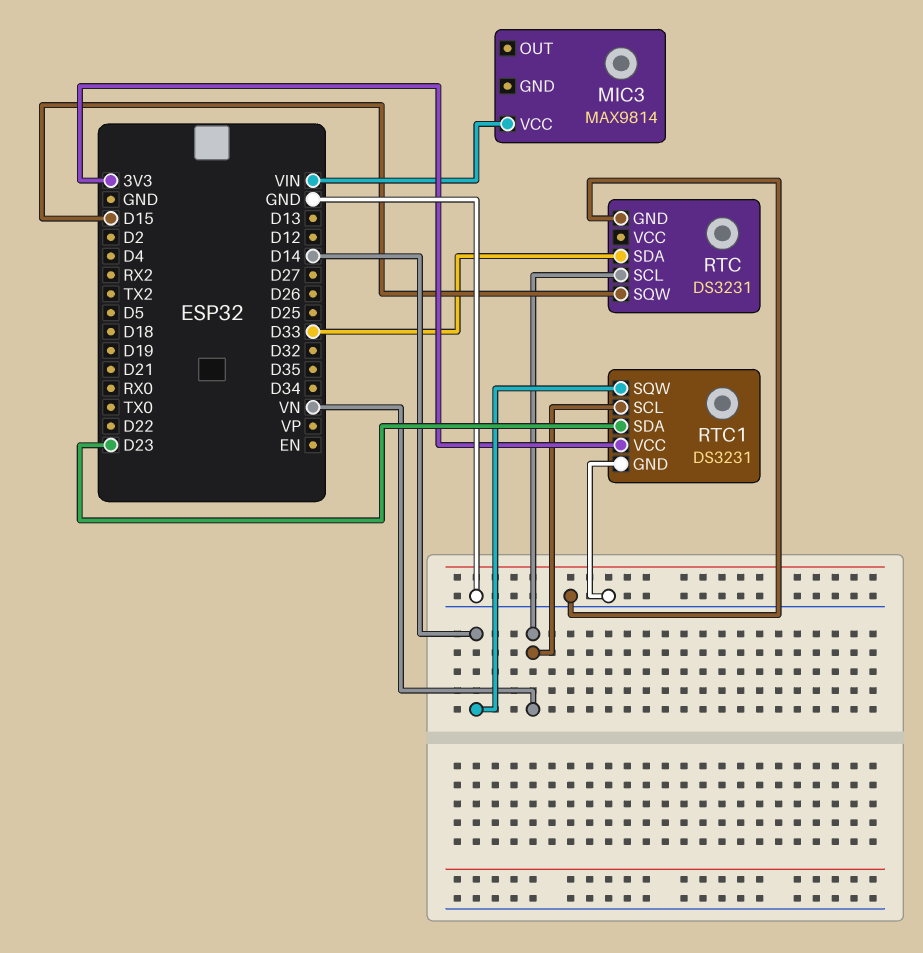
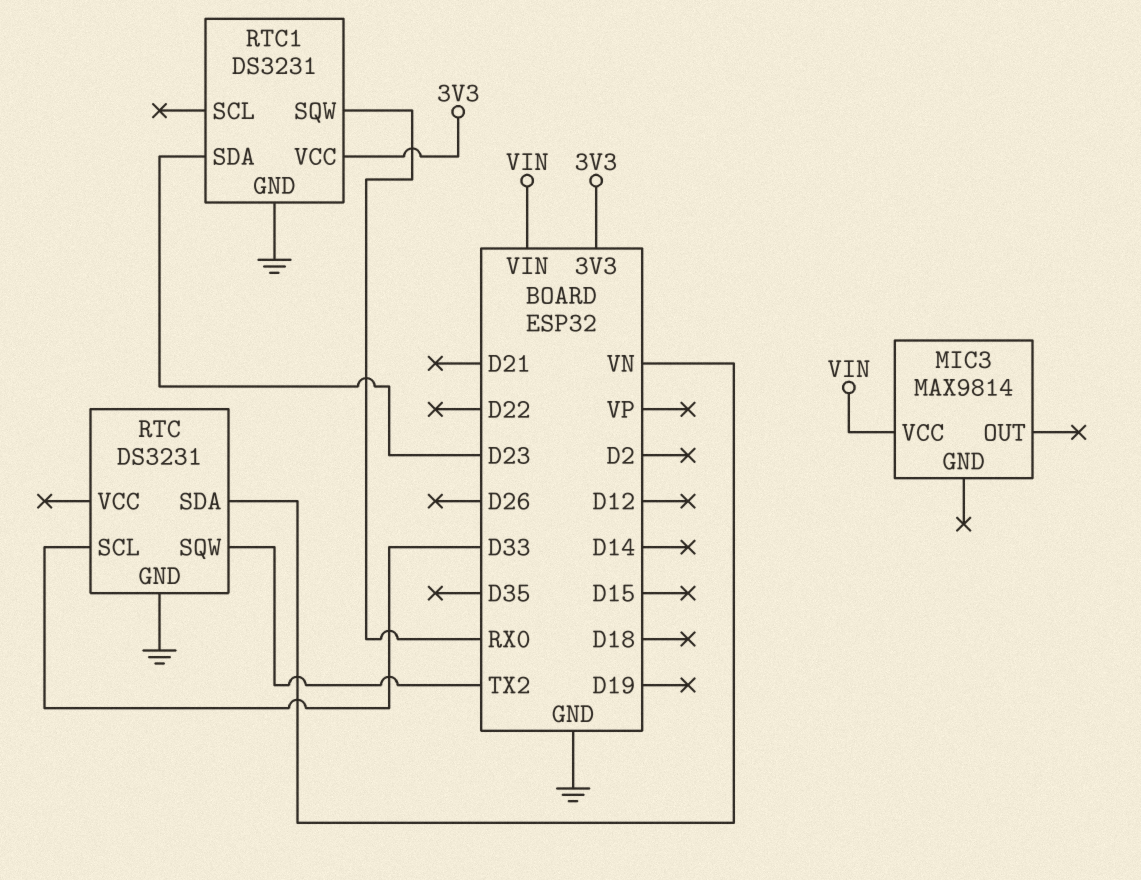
RTC pin SCL: VN -> D33
RTC pin SDA: D33 -> VN
RTC pin SQW: D15 -> TX2
RTC1 pin SCL: VN -> none
RTC1 pin SQW: D14 -> RX0

